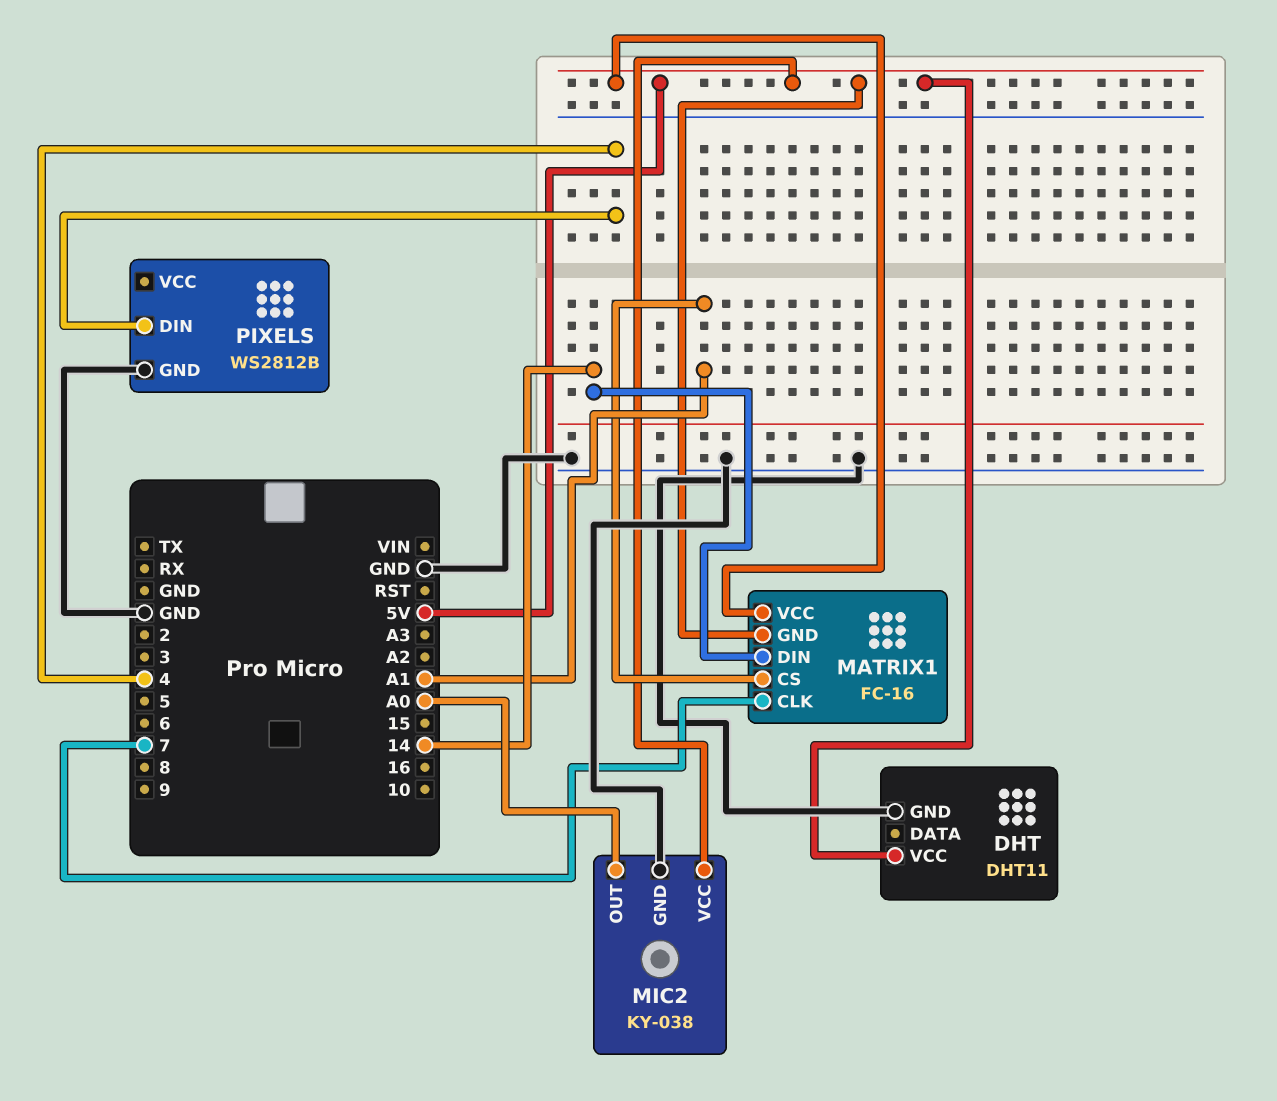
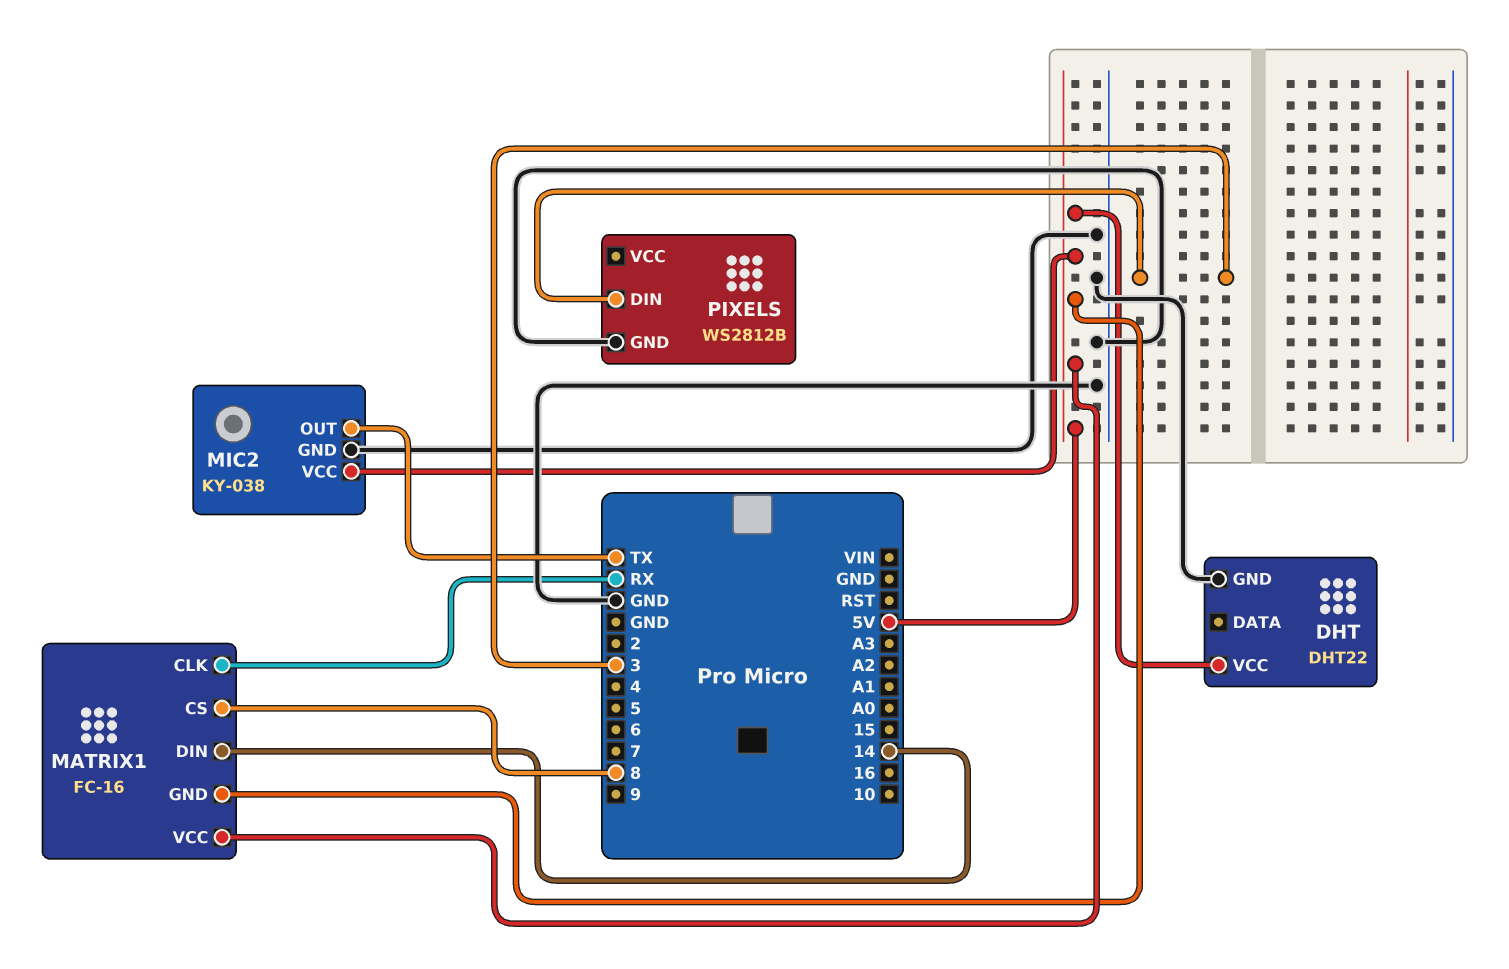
DHT: DHT11 -> DHT22
MATRIX1 pin CLK: 7 -> RX
MATRIX1 pin CS: A1 -> 8
MIC2 pin OUT: A0 -> TX
PIXELS pin DIN: 4 -> 3

